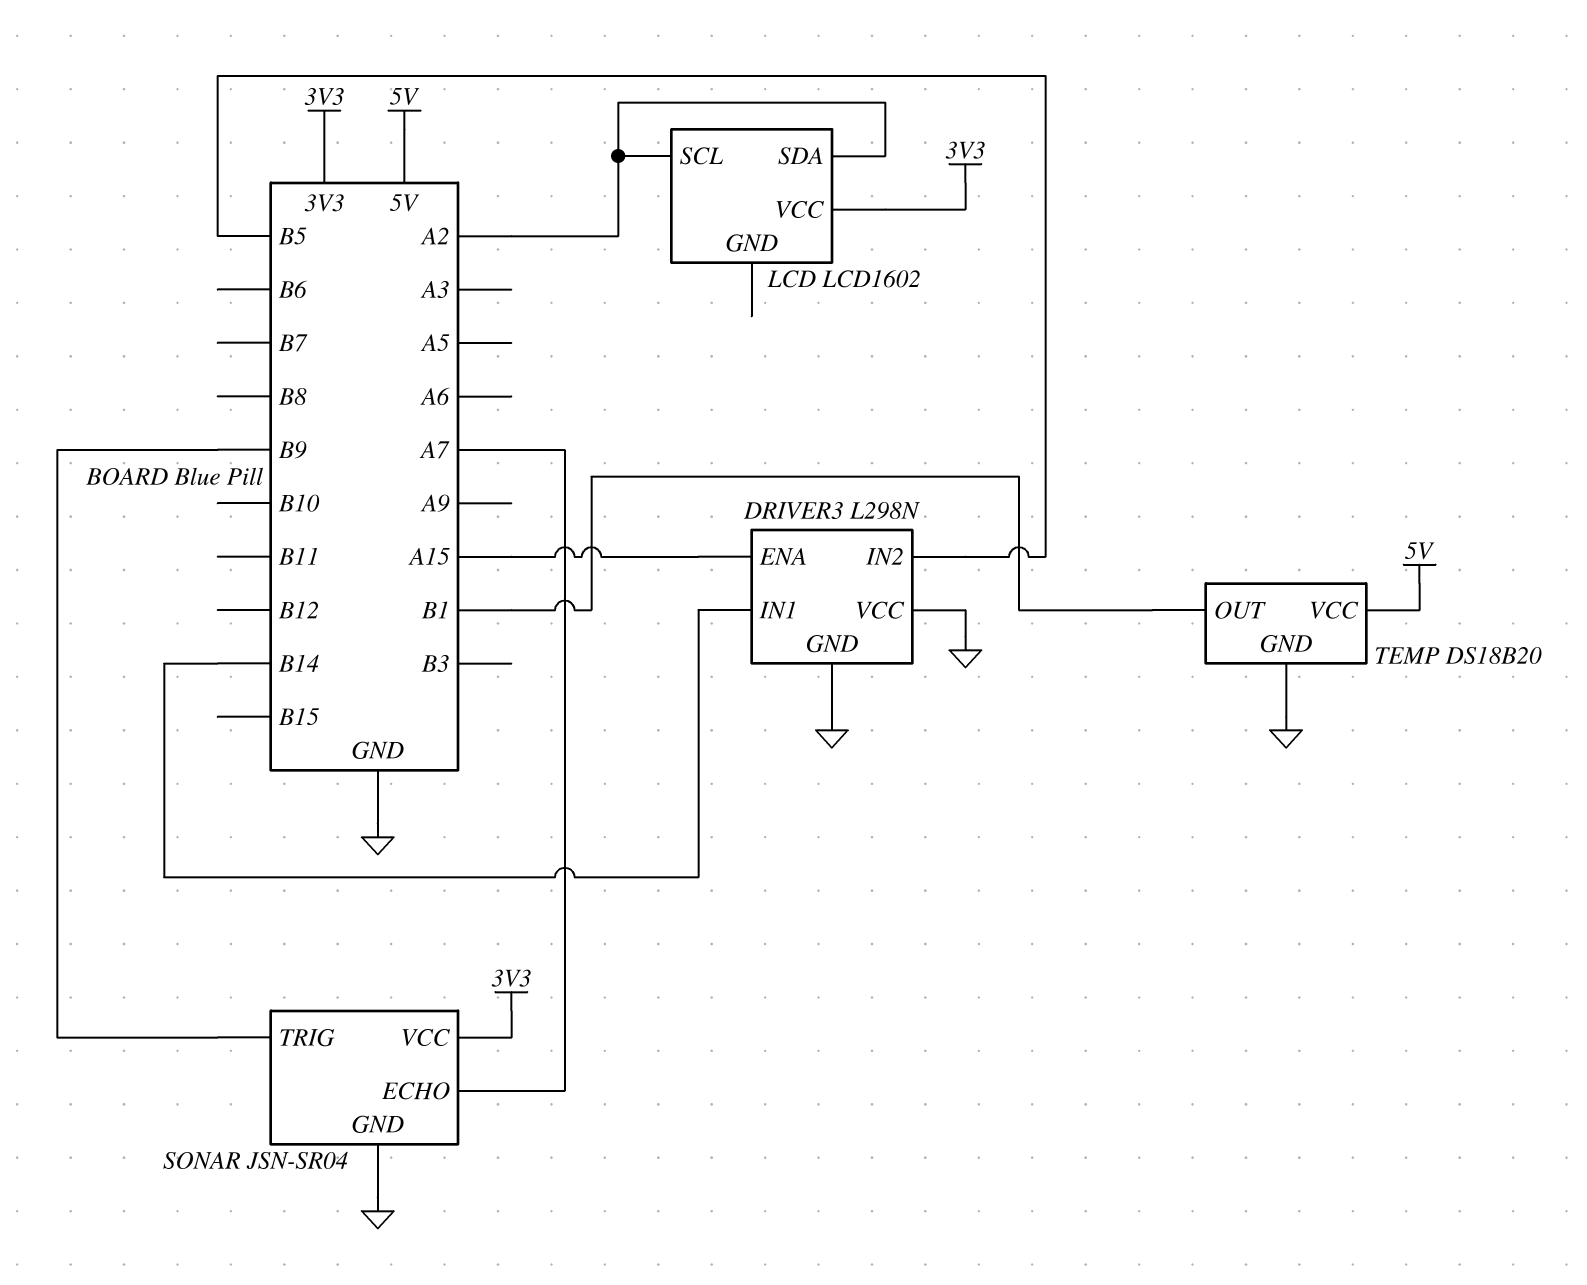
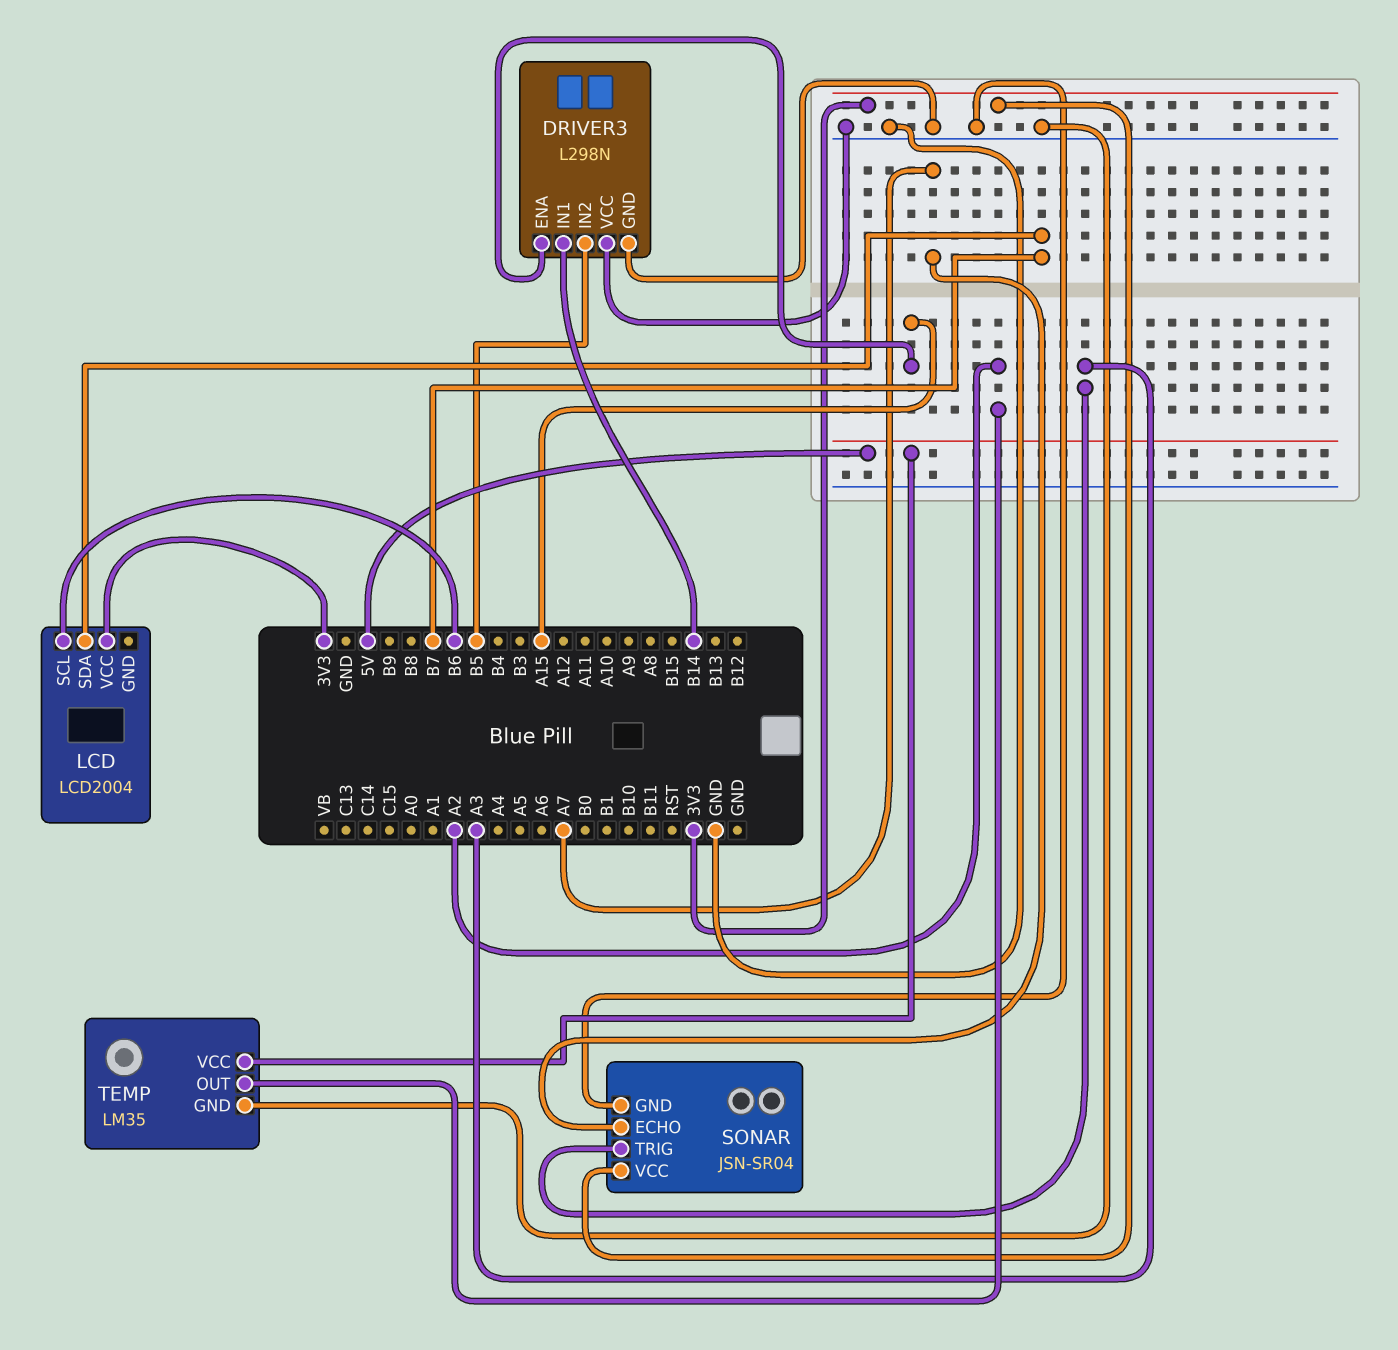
LCD: LCD1602 -> LCD2004
LCD pin SCL: A2 -> B6
LCD pin SDA: A2 -> B7
SONAR pin TRIG: B9 -> A3
TEMP: DS18B20 -> LM35
TEMP pin OUT: B1 -> A2

